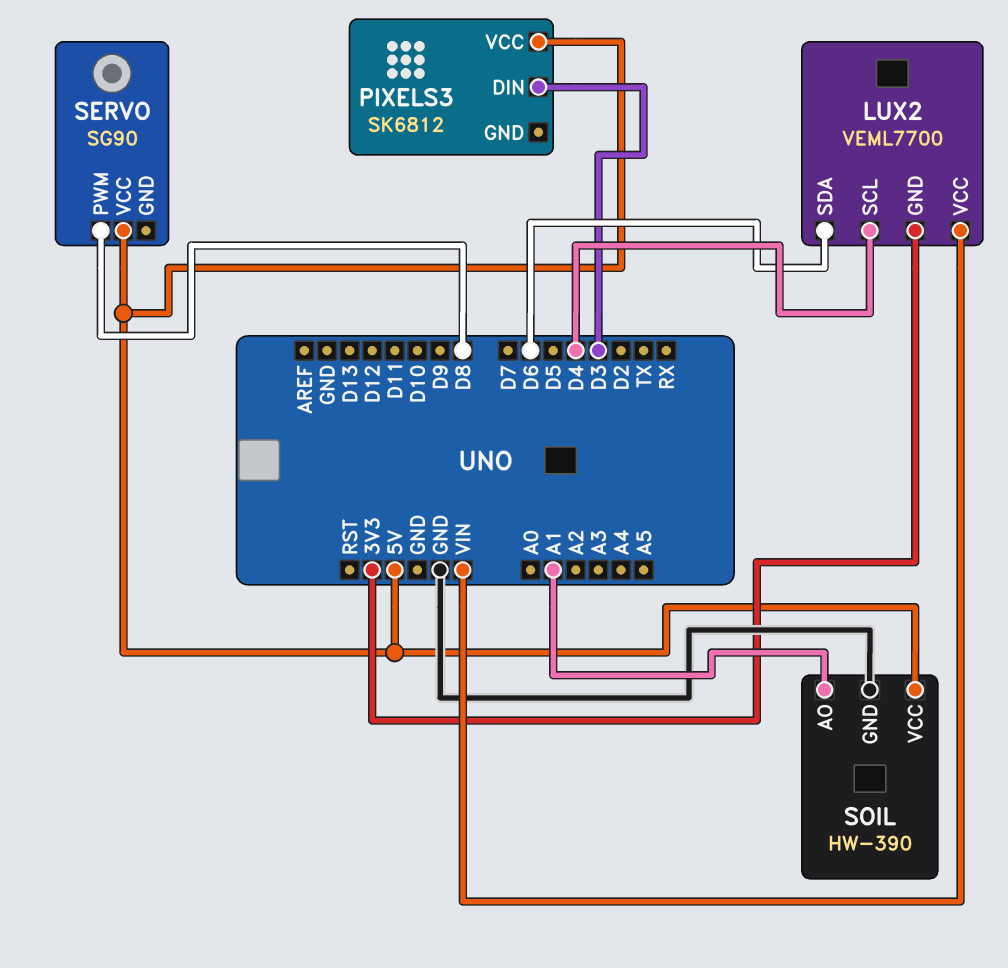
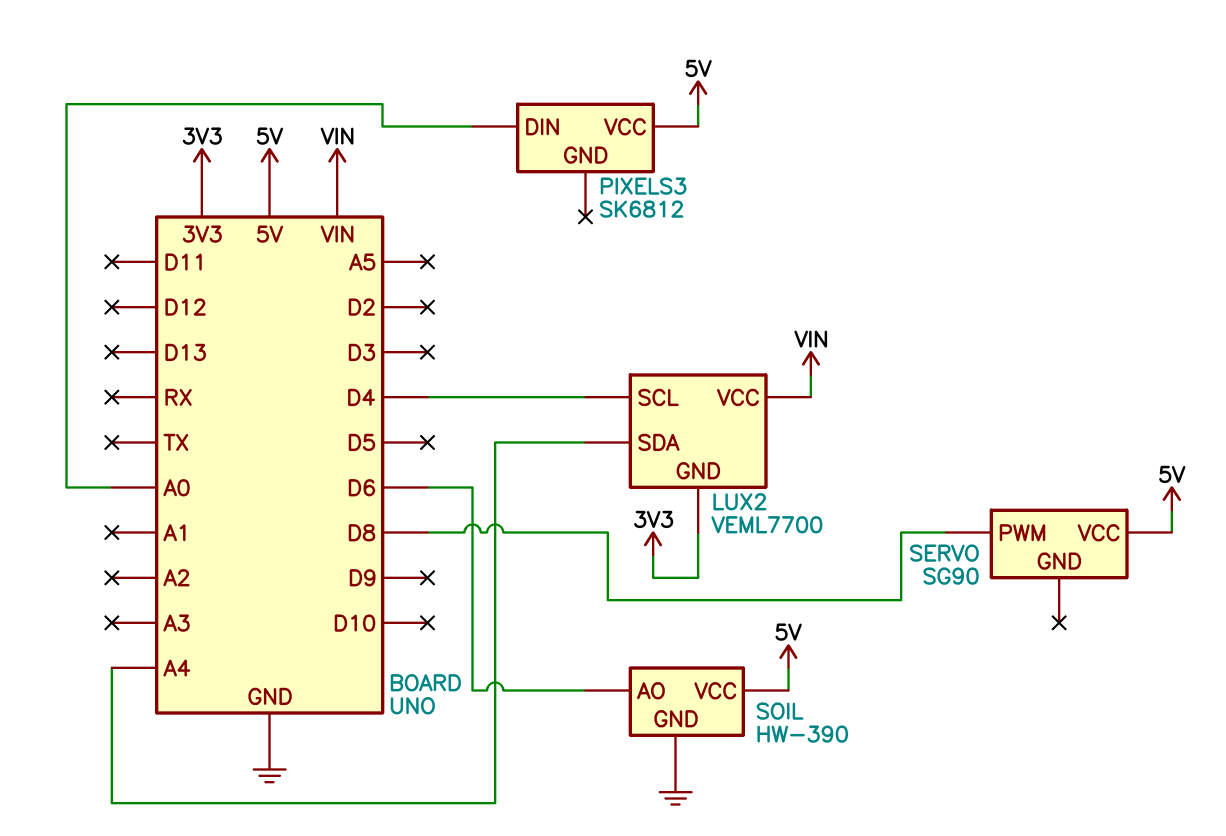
LUX2 pin SDA: D6 -> A4
PIXELS3 pin DIN: D3 -> A0
SOIL pin AO: A1 -> D6

